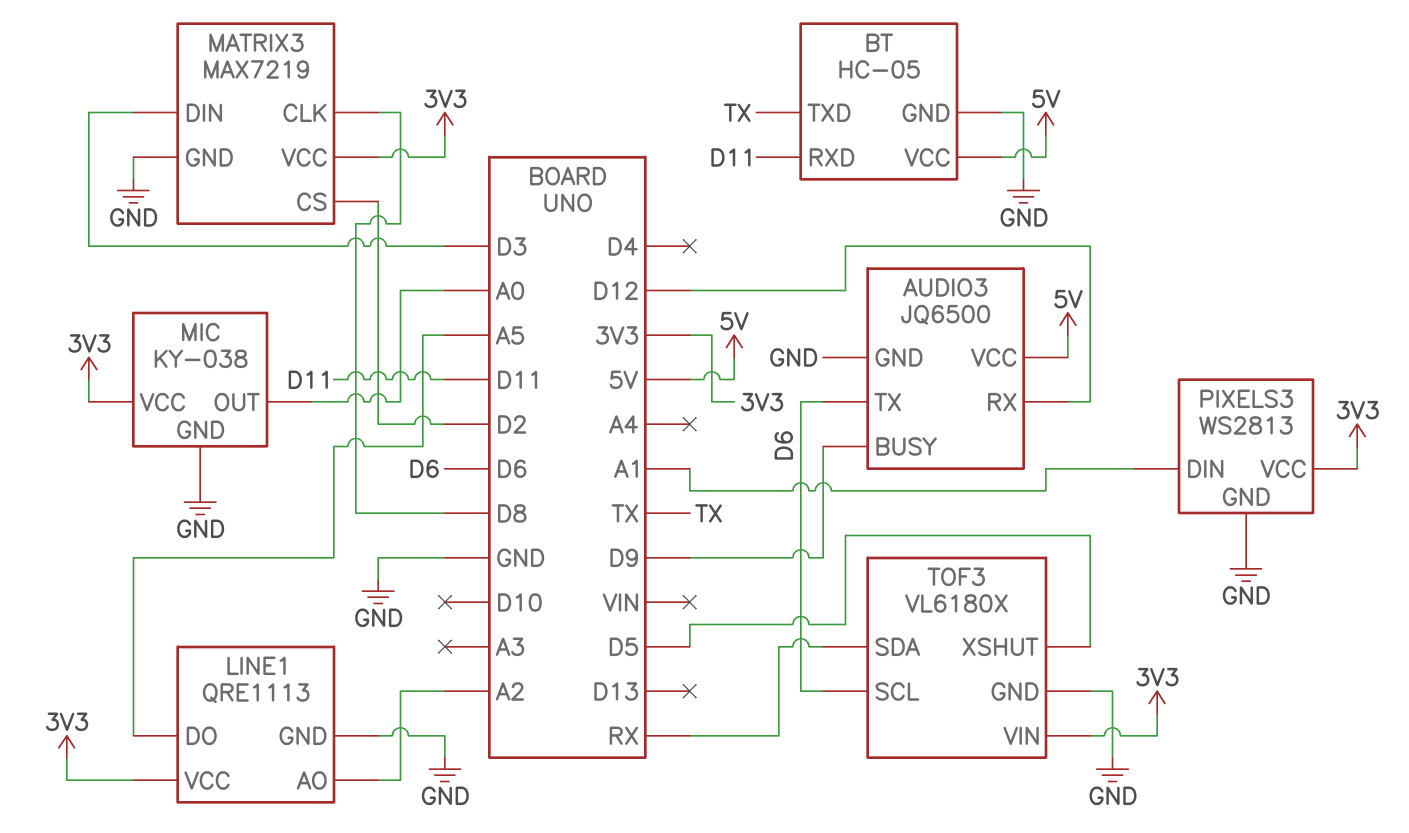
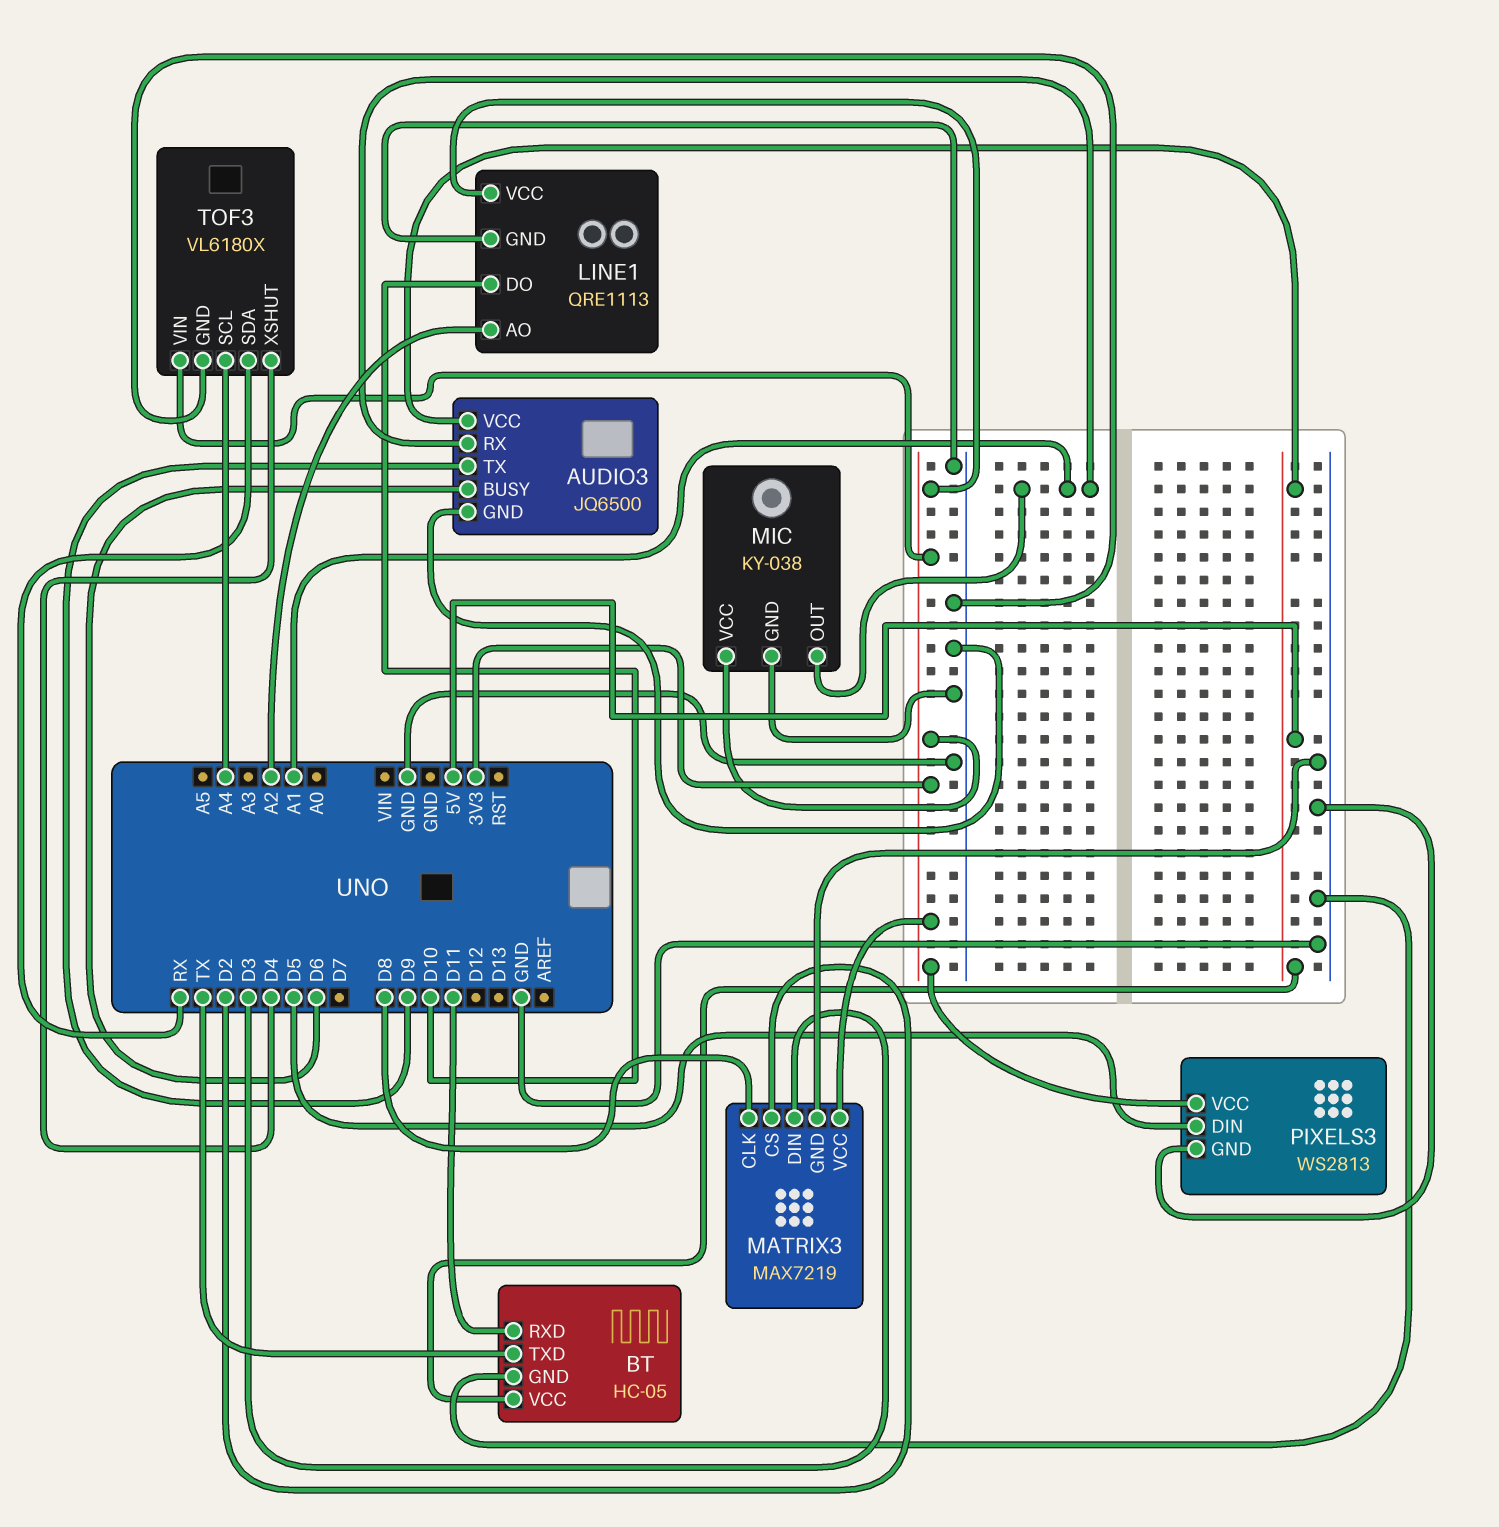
AUDIO3 pin BUSY: D9 -> D6
AUDIO3 pin RX: D12 -> A1
AUDIO3 pin TX: D6 -> D9
LINE1 pin DO: A5 -> D10
MIC pin OUT: A0 -> A1
PIXELS3 pin DIN: A1 -> D5
TOF3 pin SCL: D6 -> A4
TOF3 pin XSHUT: D5 -> D4

